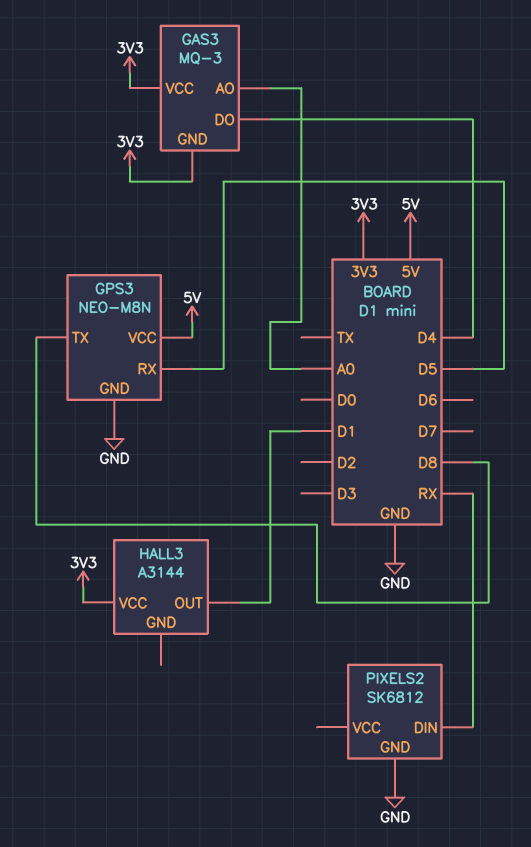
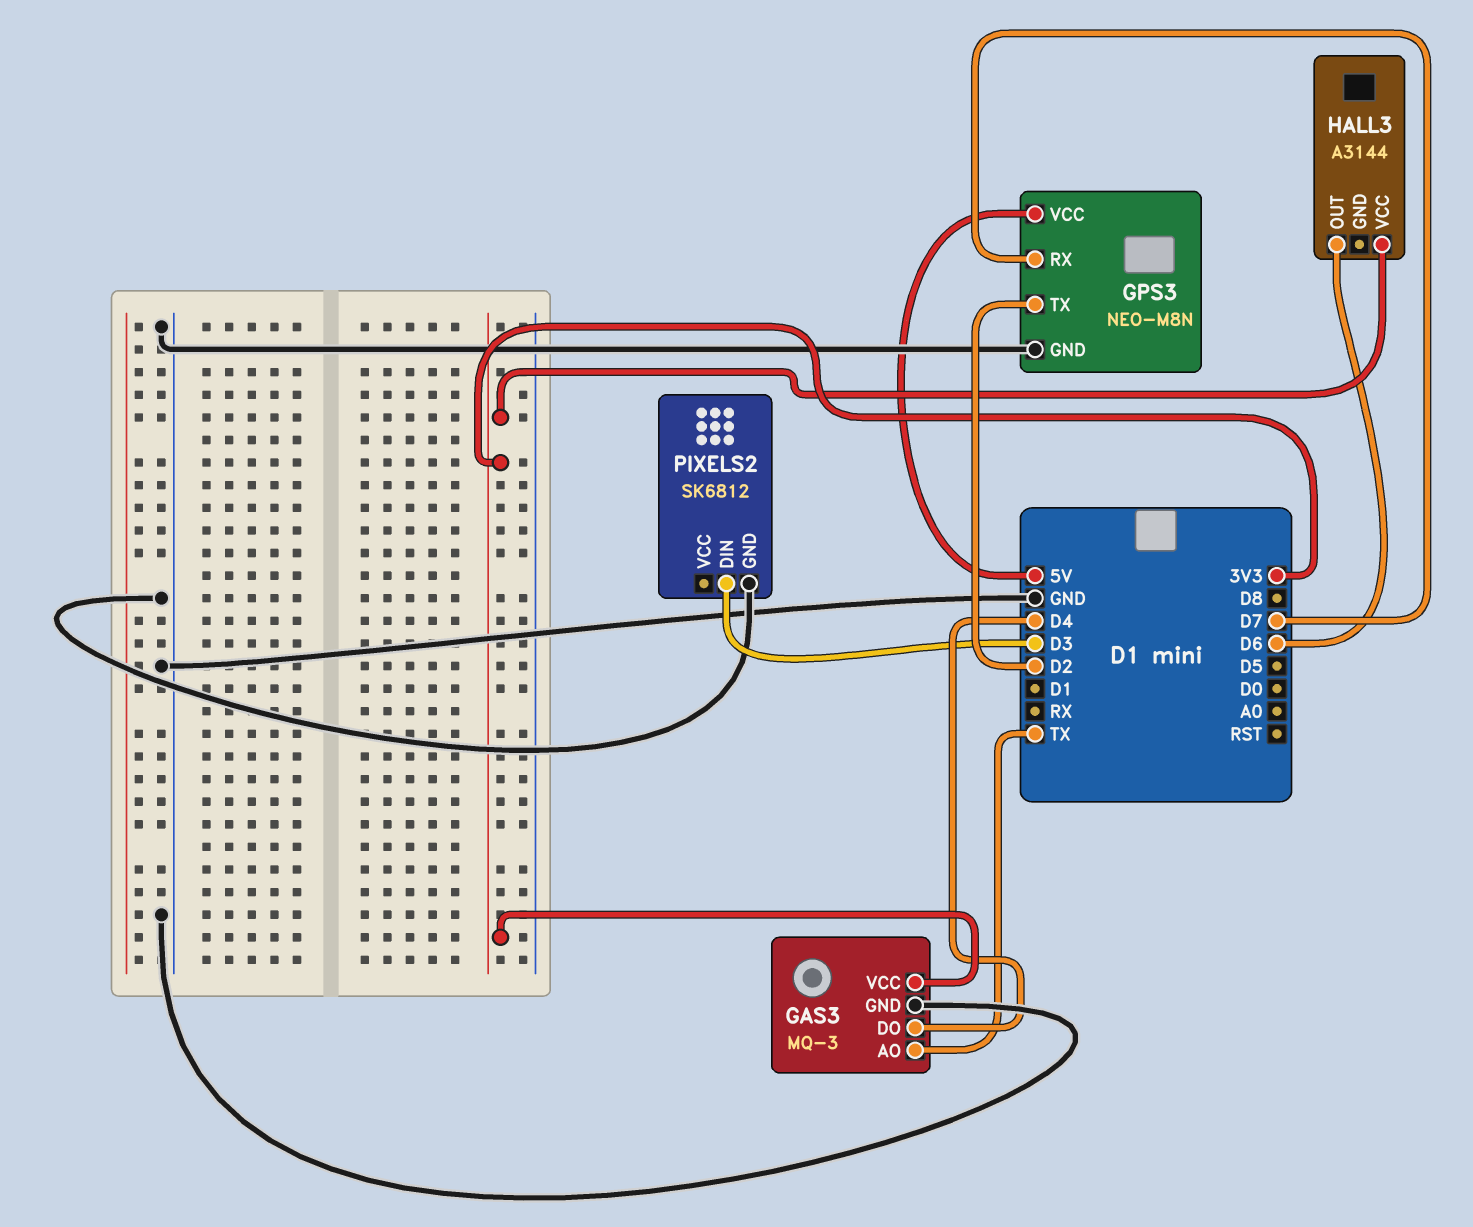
GAS3 pin AO: A0 -> TX
GAS3 pin GND: 3V3 -> GND
GPS3 pin RX: D5 -> D7
GPS3 pin TX: D8 -> D2
HALL3 pin OUT: D1 -> D6
PIXELS2 pin DIN: RX -> D3

